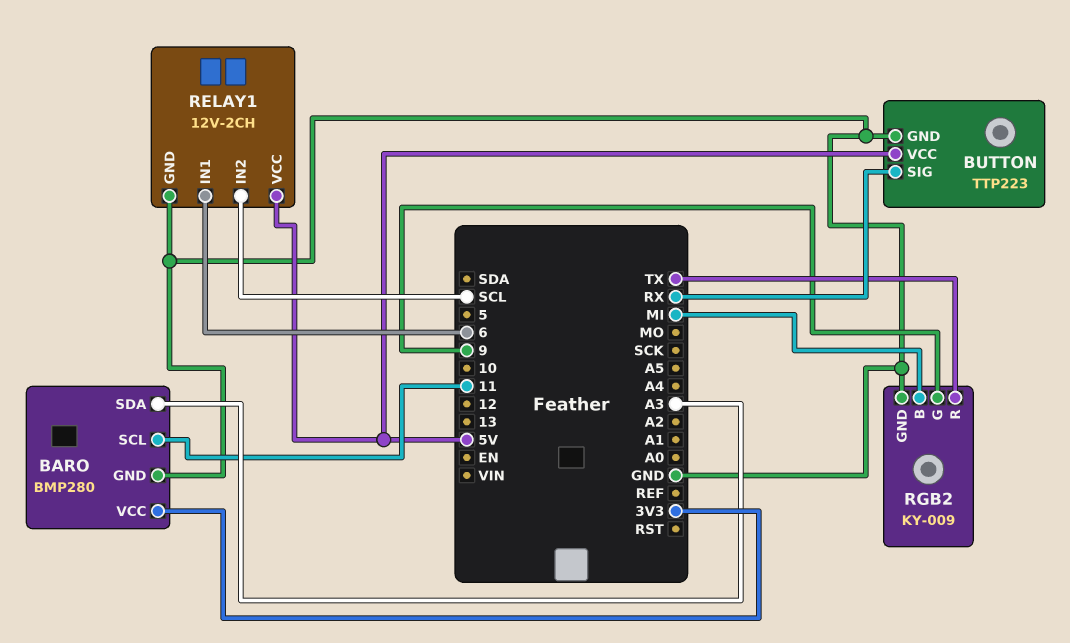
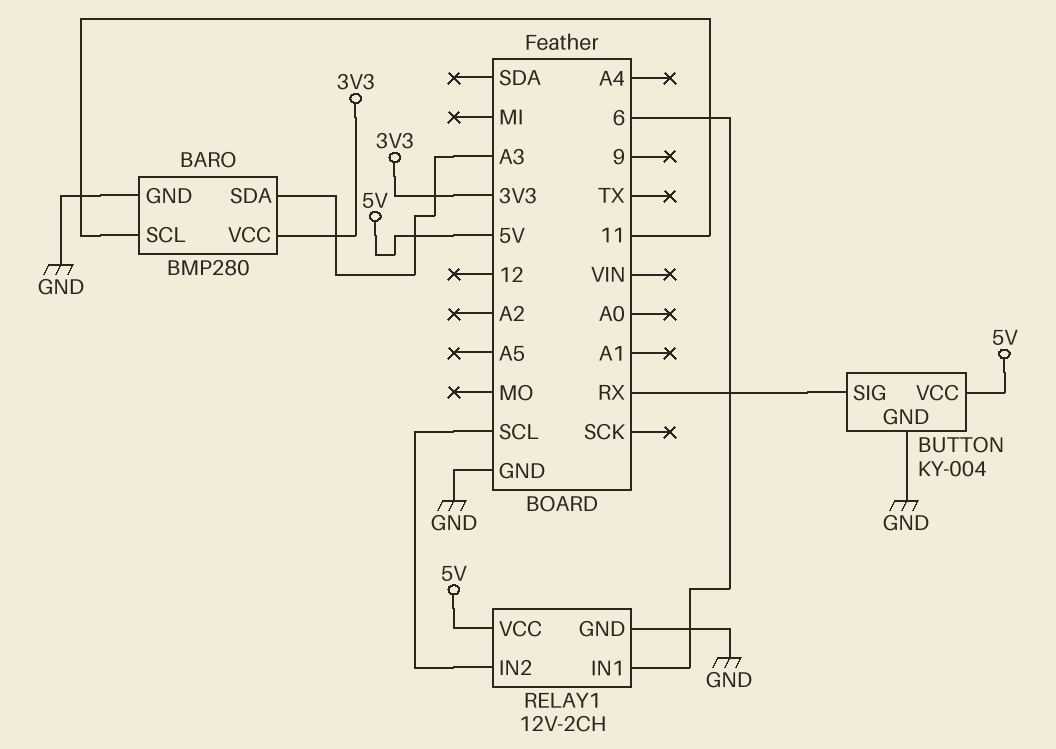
BUTTON: TTP223 -> KY-004
RGB2: KY-009 -> none
RGB2 pin B: MI -> none
RGB2 pin G: 9 -> none
RGB2 pin GND: GND -> none
RGB2 pin R: TX -> none

